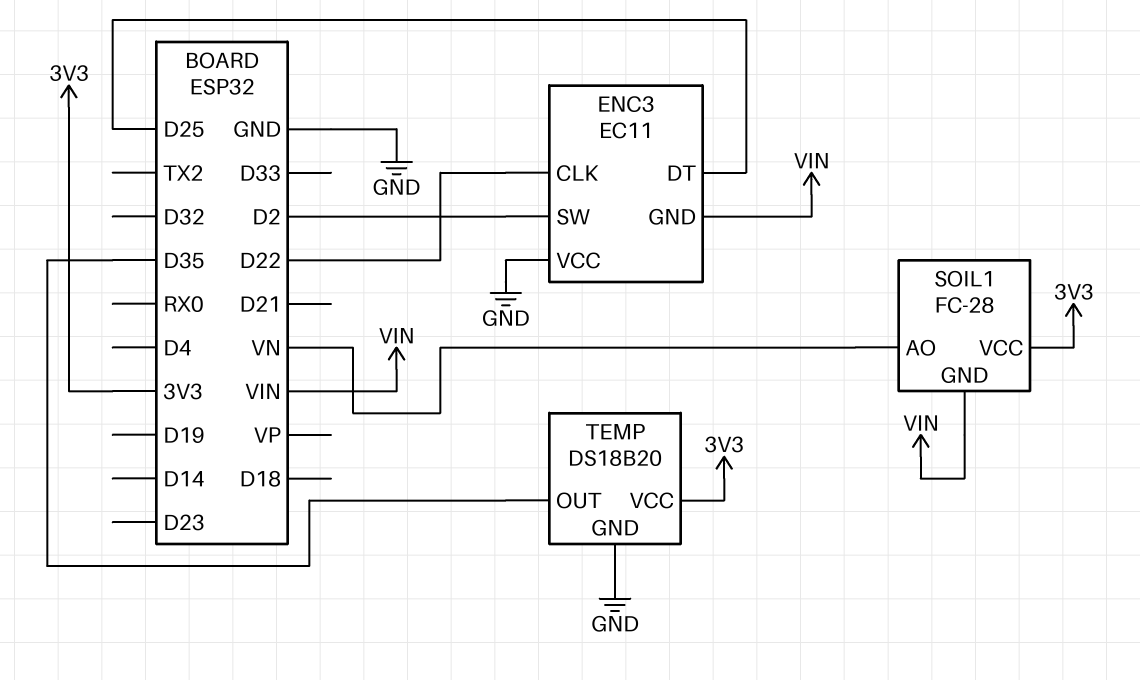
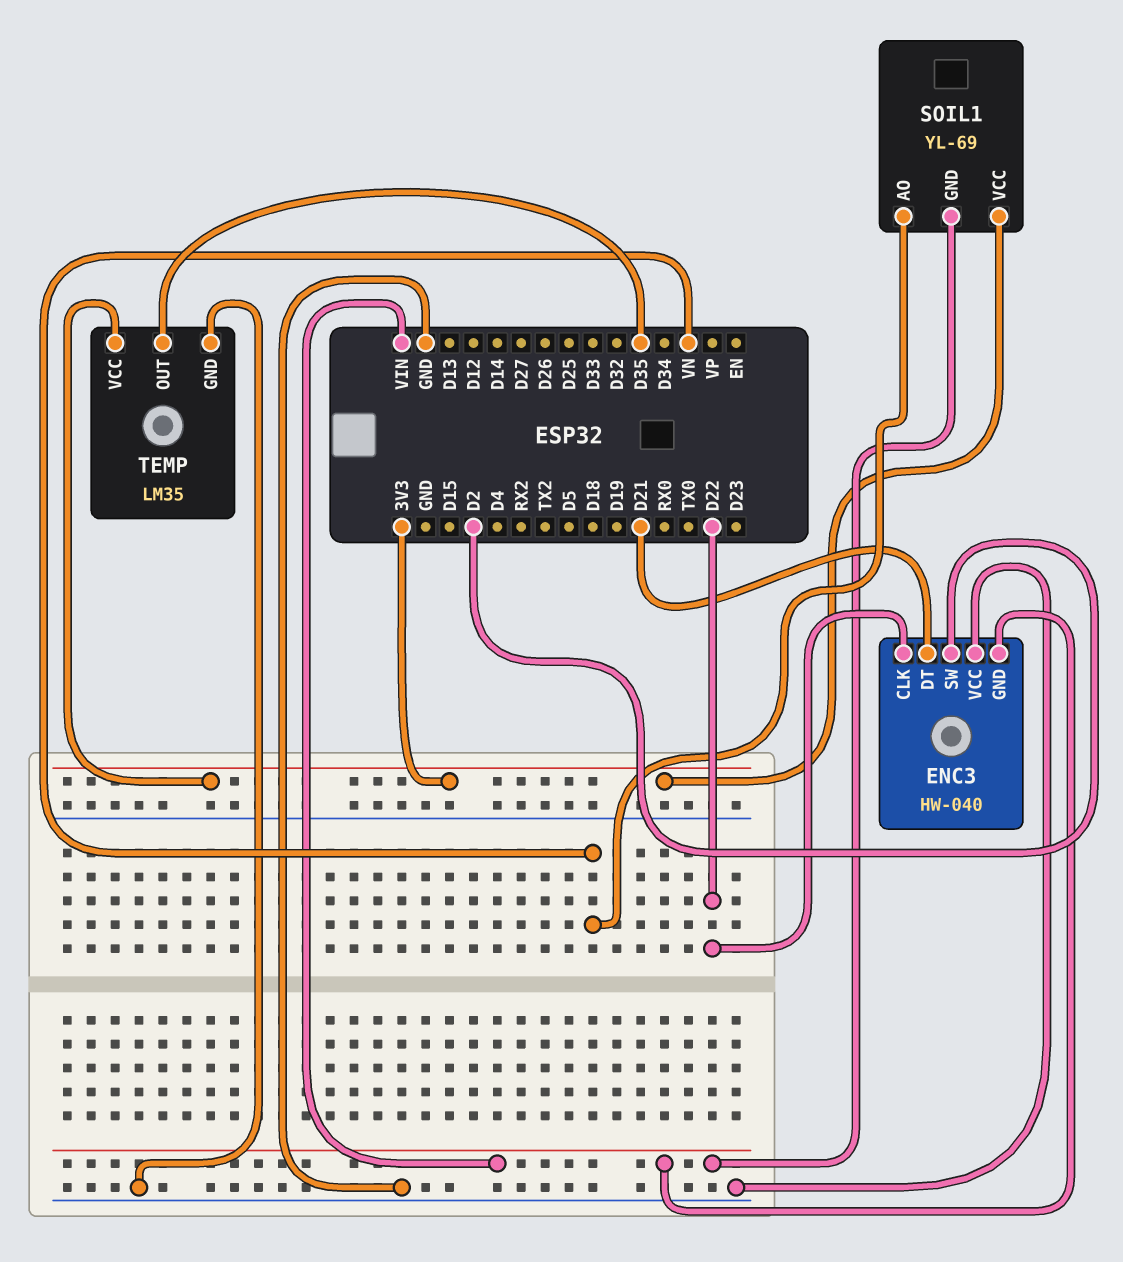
ENC3: EC11 -> HW-040
ENC3 pin DT: D25 -> D21
SOIL1: FC-28 -> YL-69
TEMP: DS18B20 -> LM35

